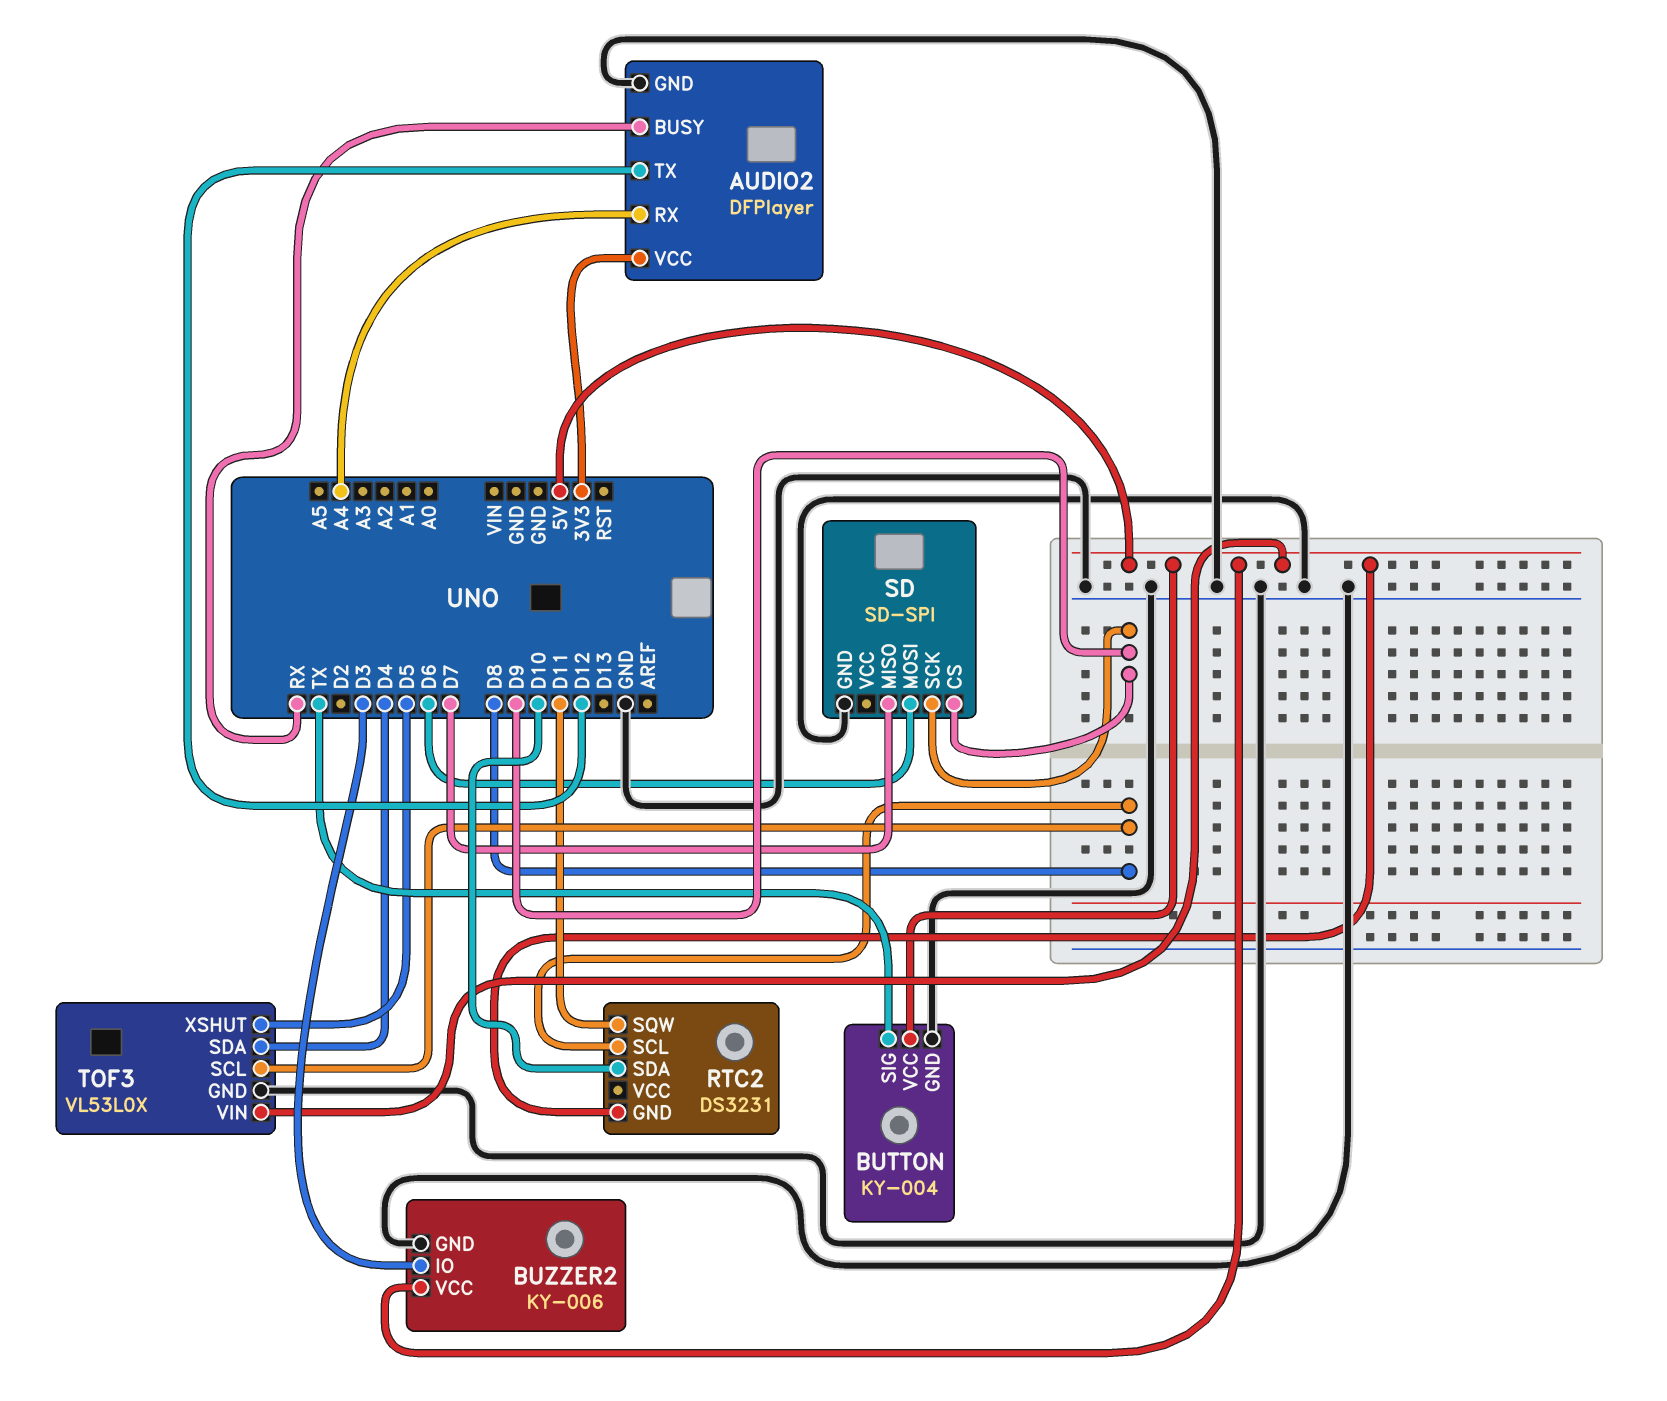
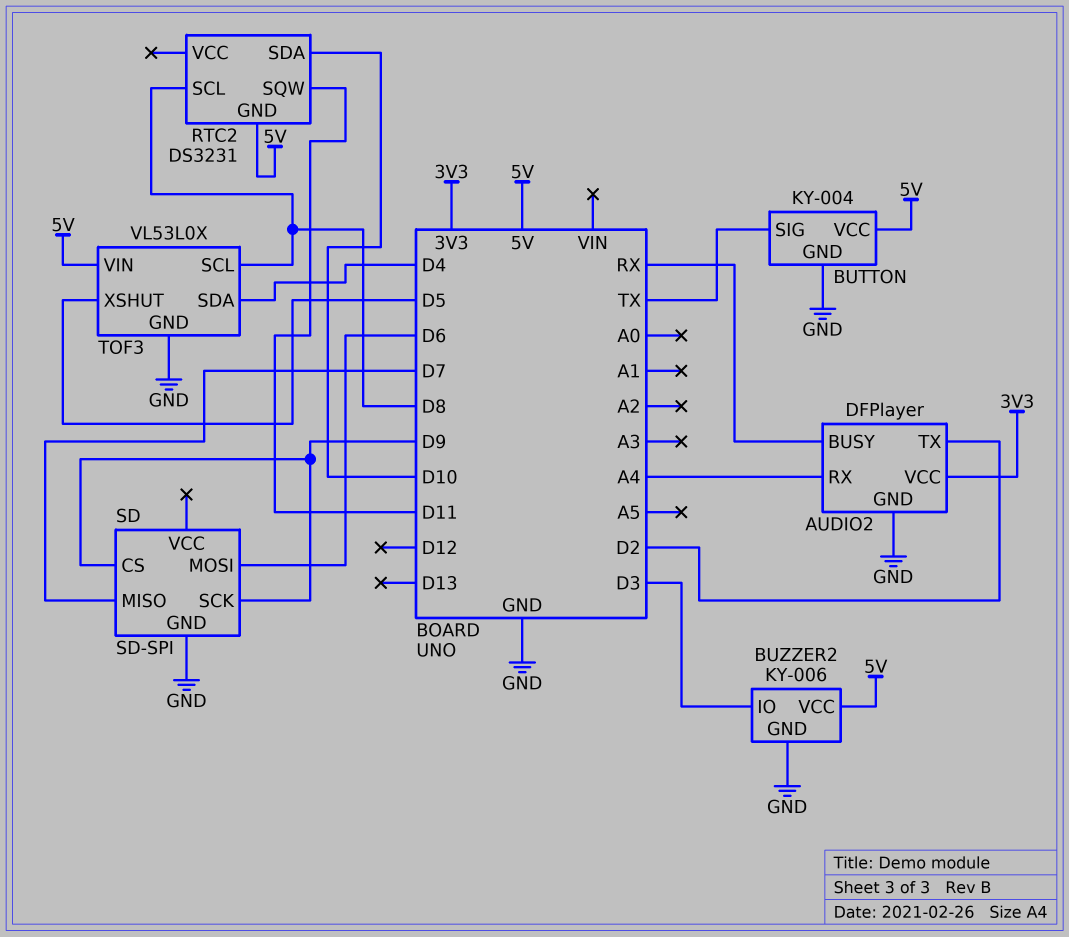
AUDIO2 pin TX: D12 -> D2

